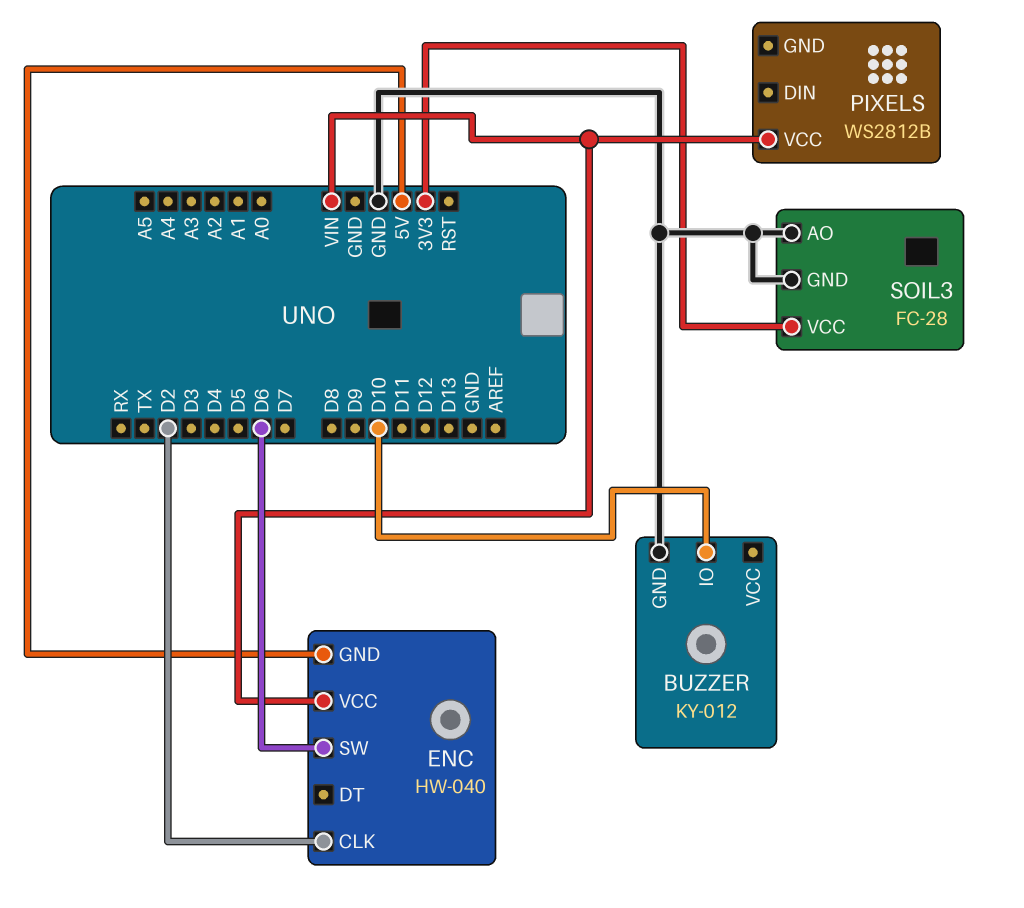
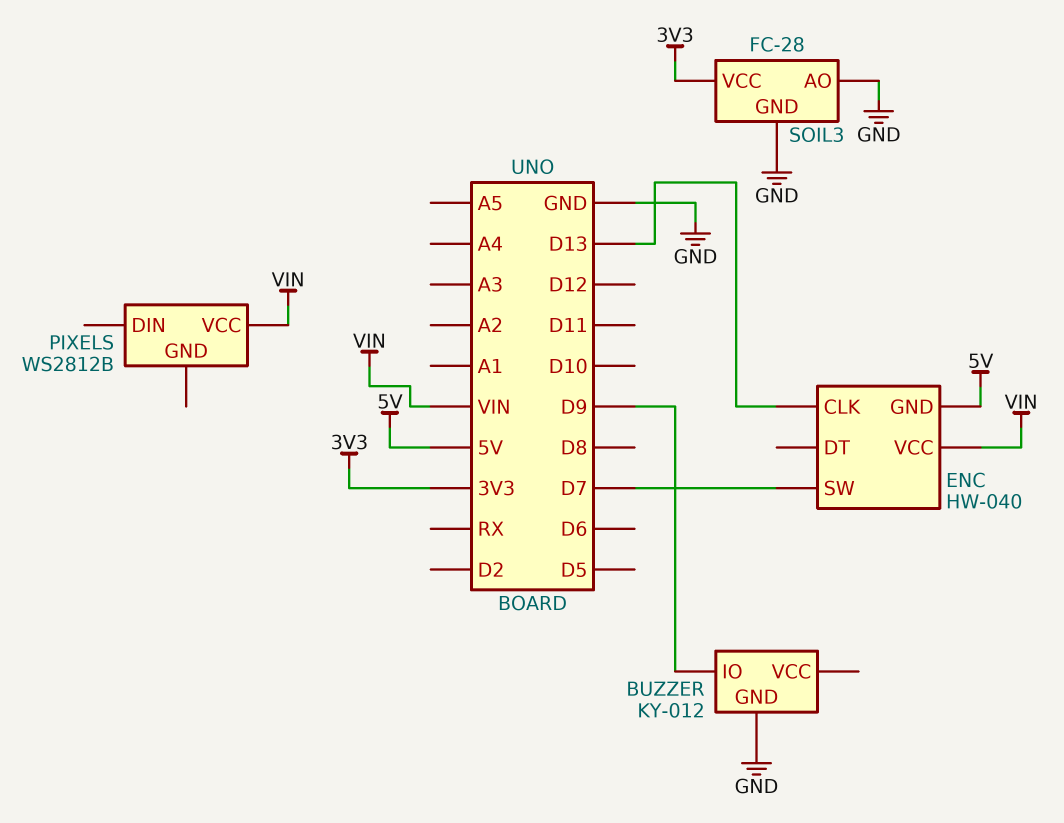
BUZZER pin IO: D10 -> D9
ENC pin CLK: D2 -> D13
ENC pin SW: D6 -> D7

